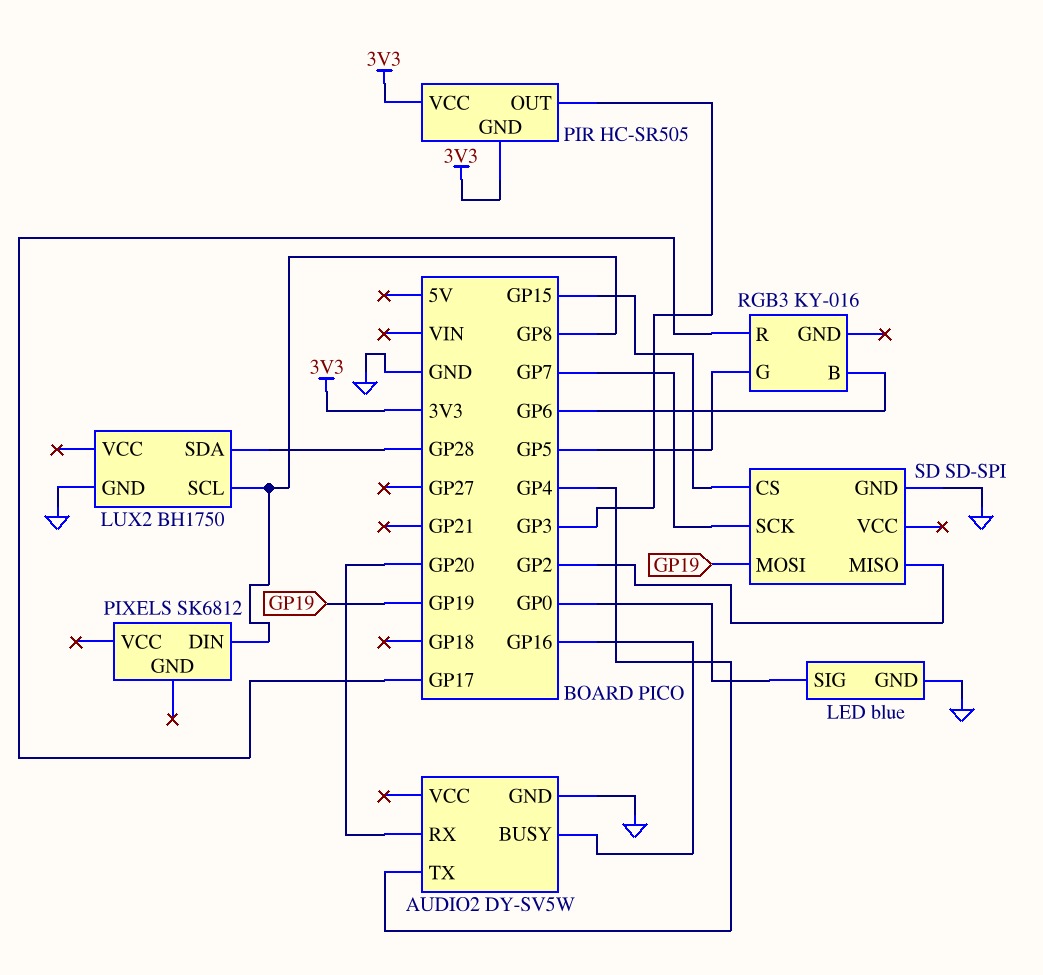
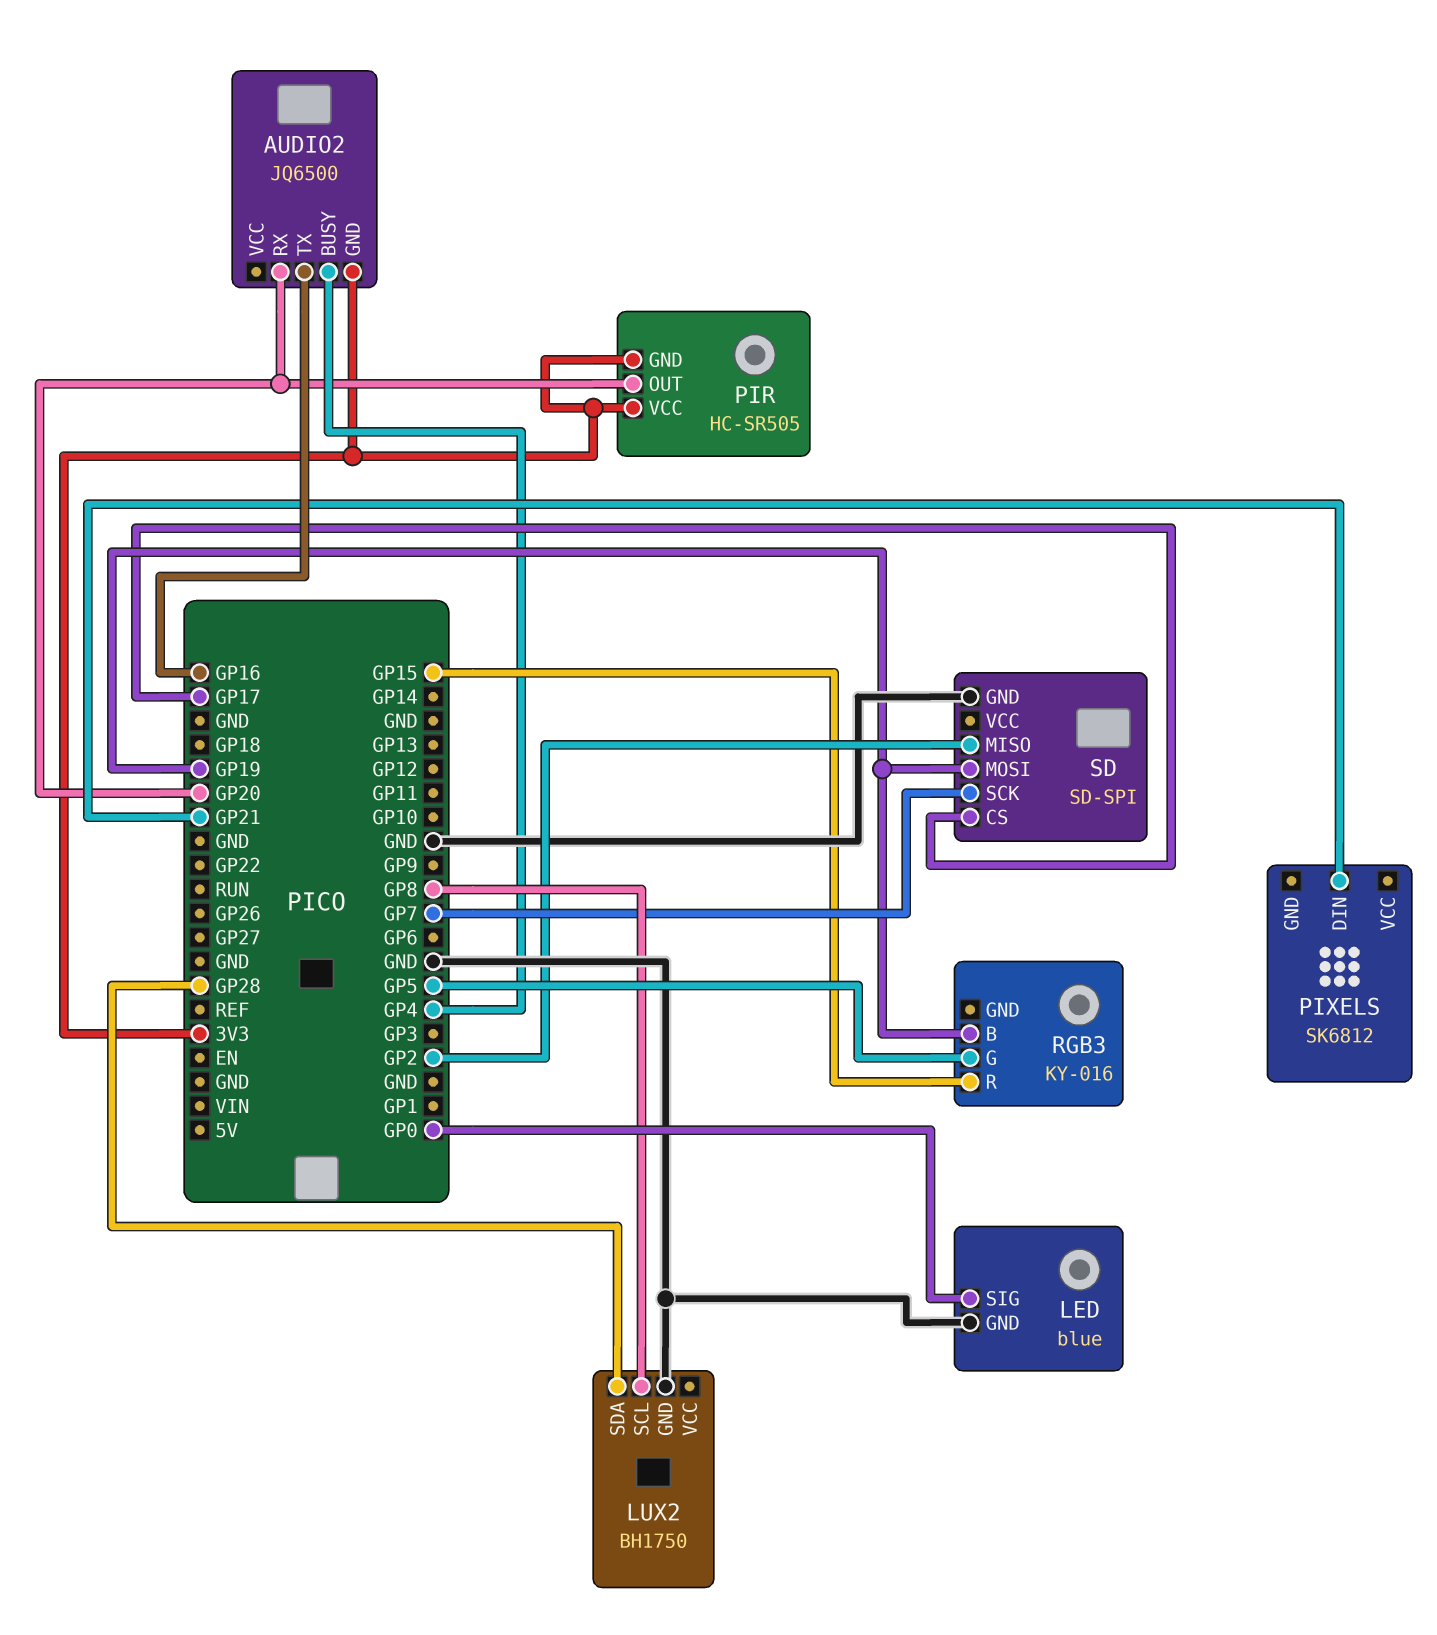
AUDIO2: DY-SV5W -> JQ6500
AUDIO2 pin BUSY: GP16 -> GP4
AUDIO2 pin GND: GND -> 3V3
AUDIO2 pin TX: GP4 -> GP16
PIR pin OUT: GP3 -> GP20
PIXELS pin DIN: GP8 -> GP21
RGB3 pin B: GP6 -> GP19
RGB3 pin R: GP17 -> GP15
SD pin CS: GP15 -> GP17

